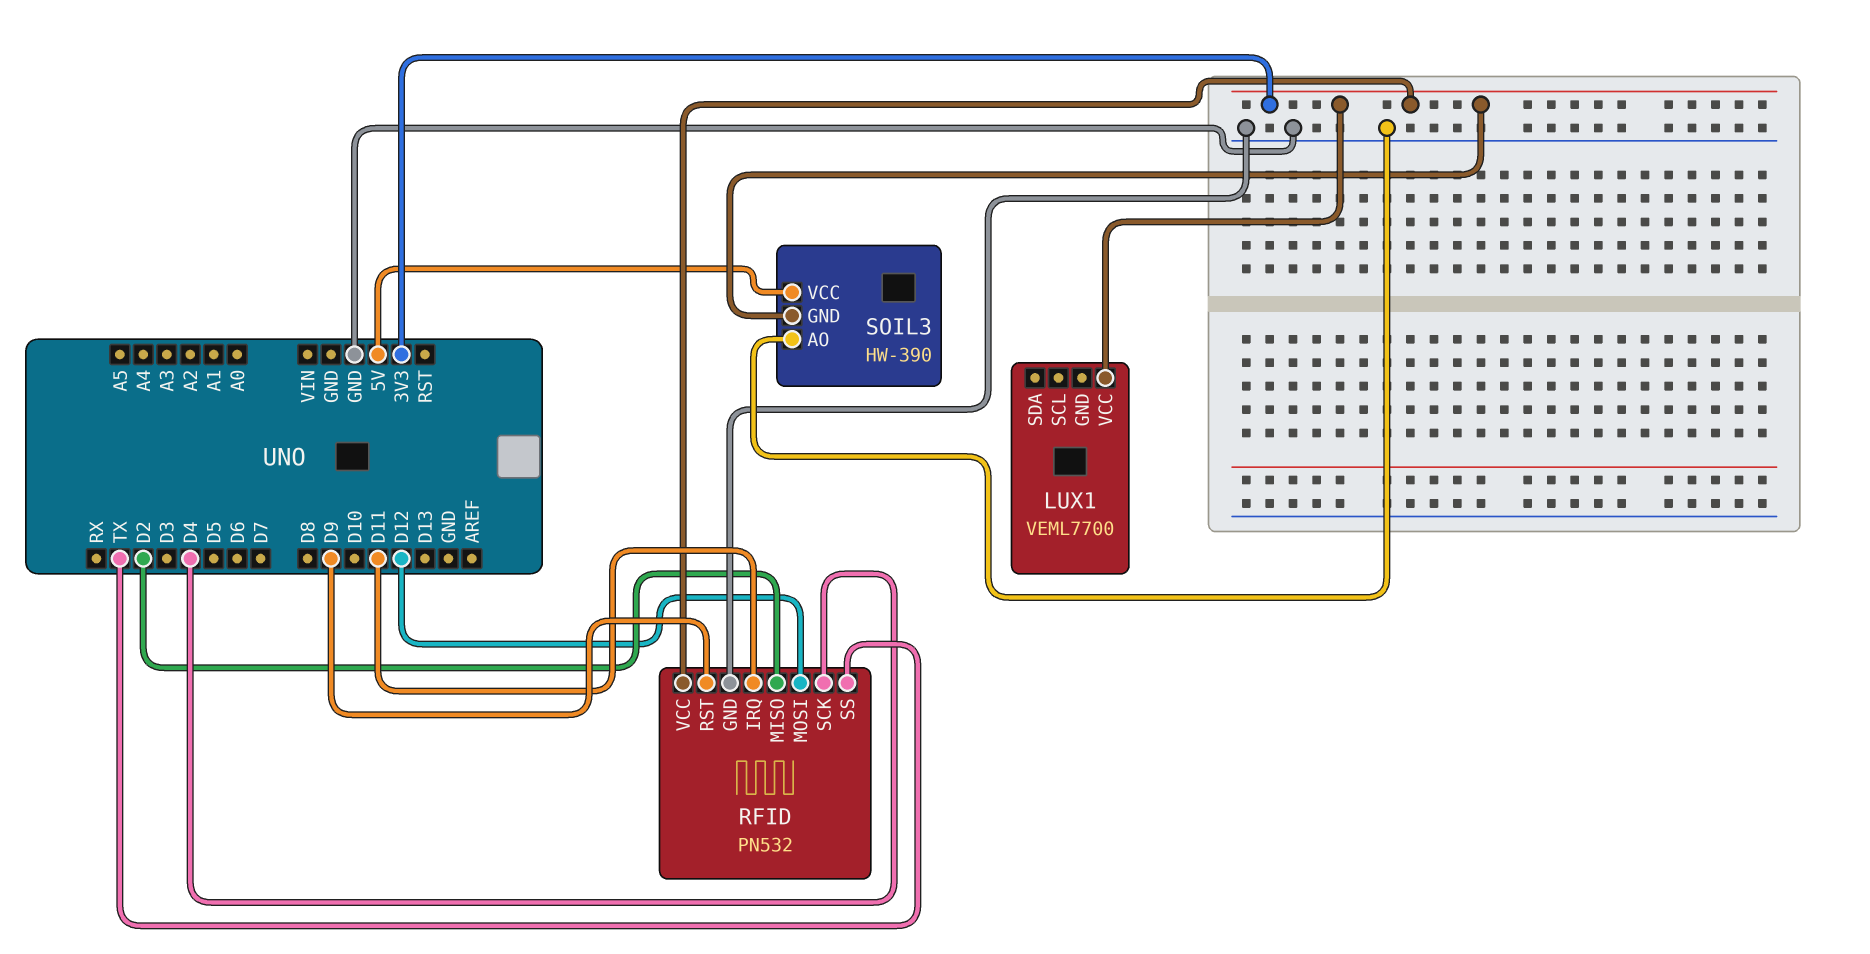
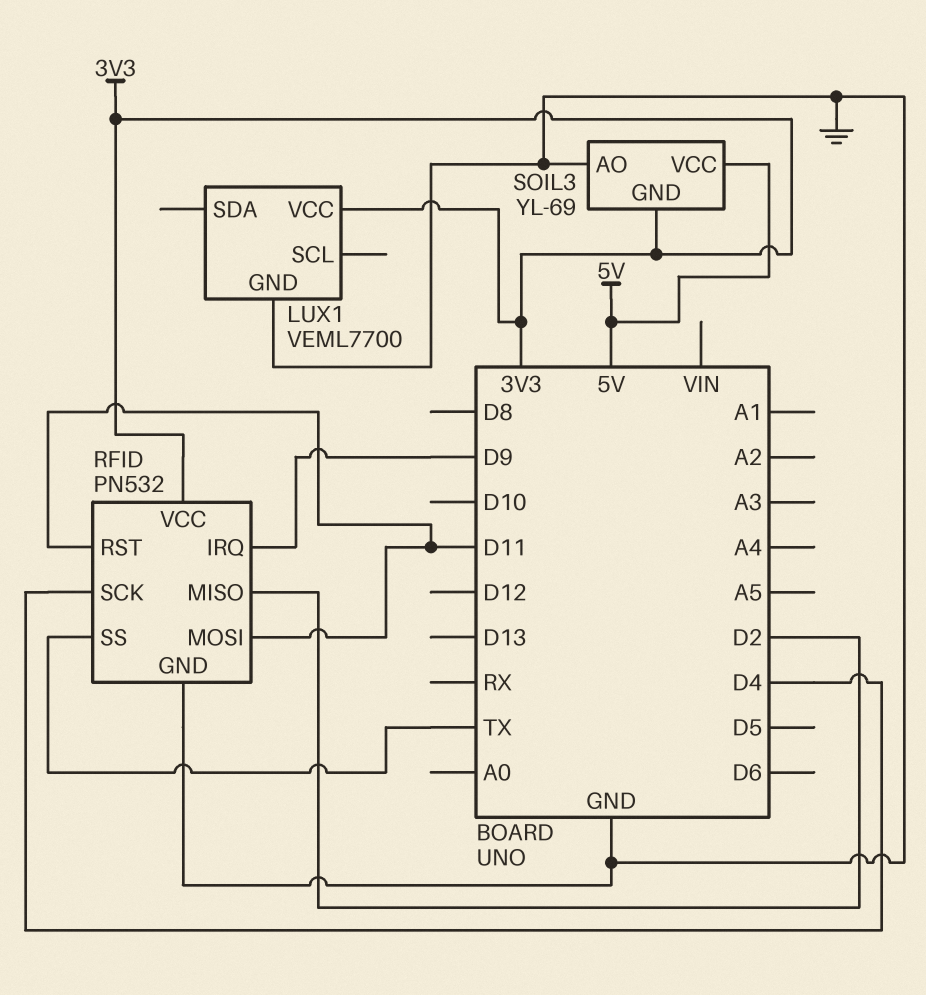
LUX1 pin GND: none -> GND
RFID pin IRQ: D11 -> D9
RFID pin MOSI: D12 -> D11
RFID pin RST: D9 -> D11
SOIL3: HW-390 -> YL-69

